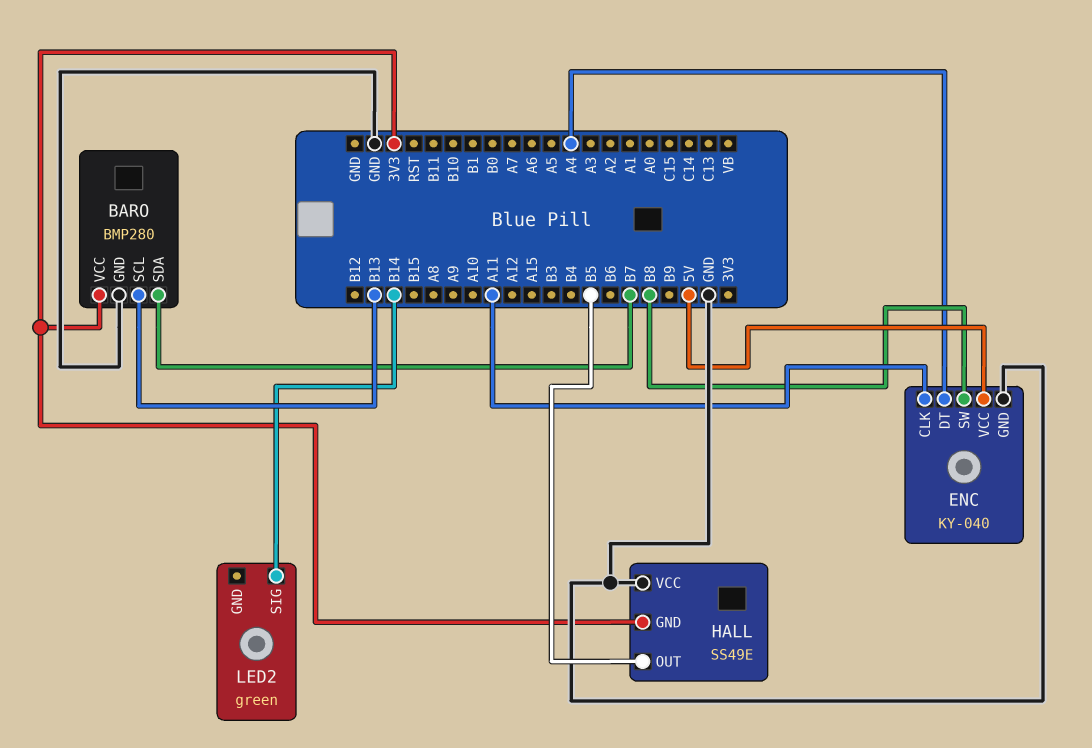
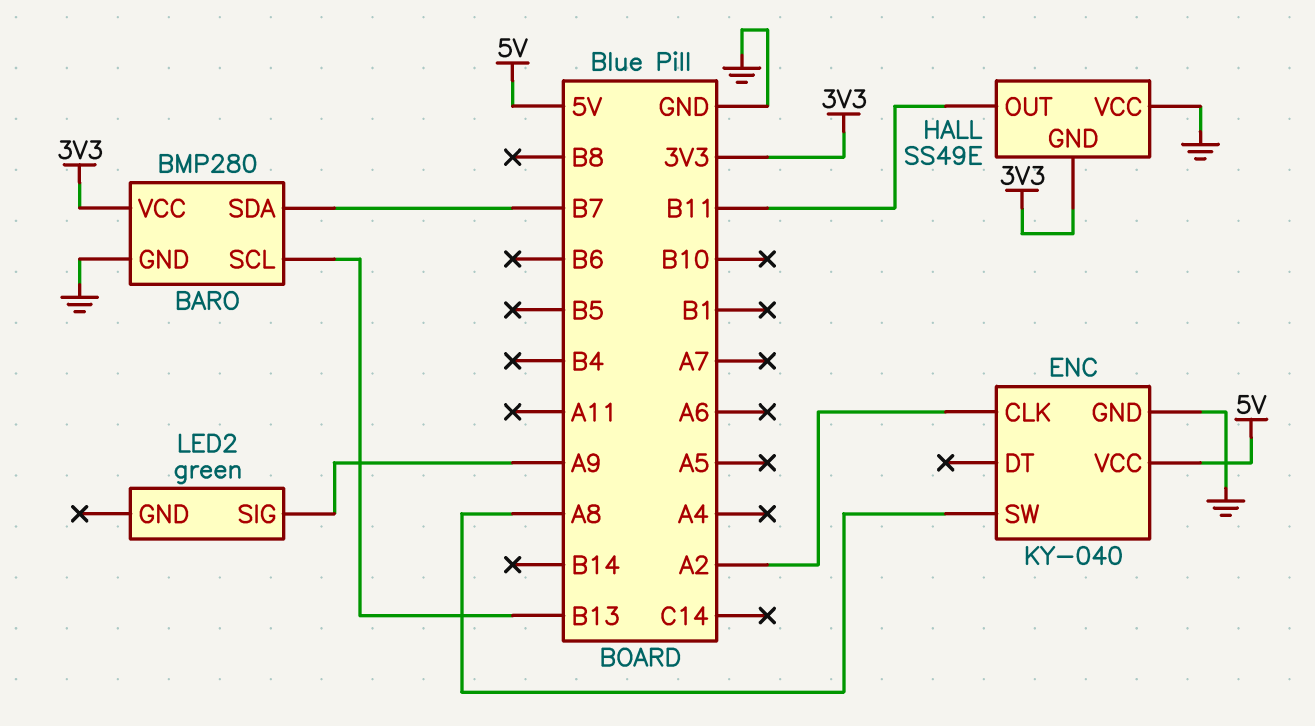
ENC pin CLK: A11 -> A2
ENC pin DT: A4 -> none
ENC pin SW: B8 -> A8
HALL pin OUT: B5 -> B11
LED2 pin SIG: B14 -> A9

